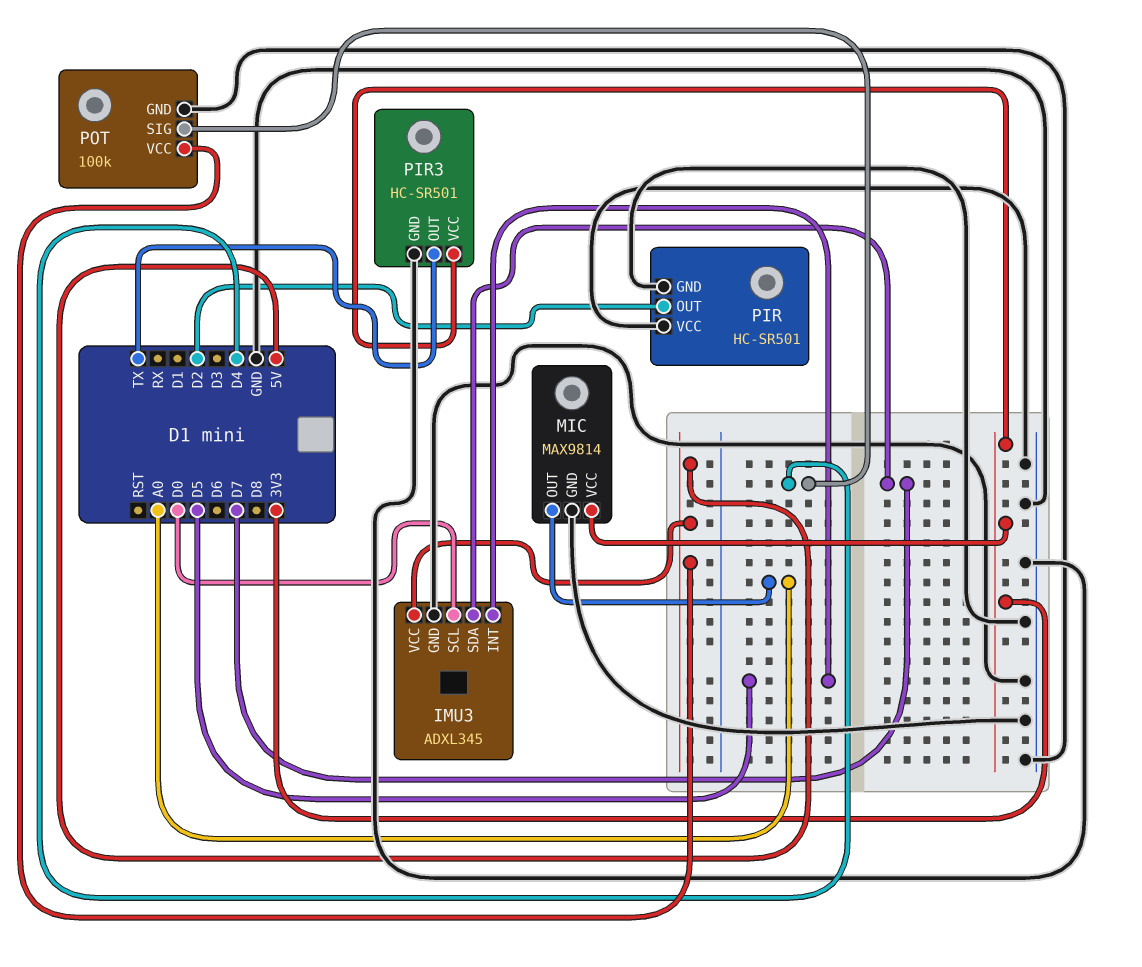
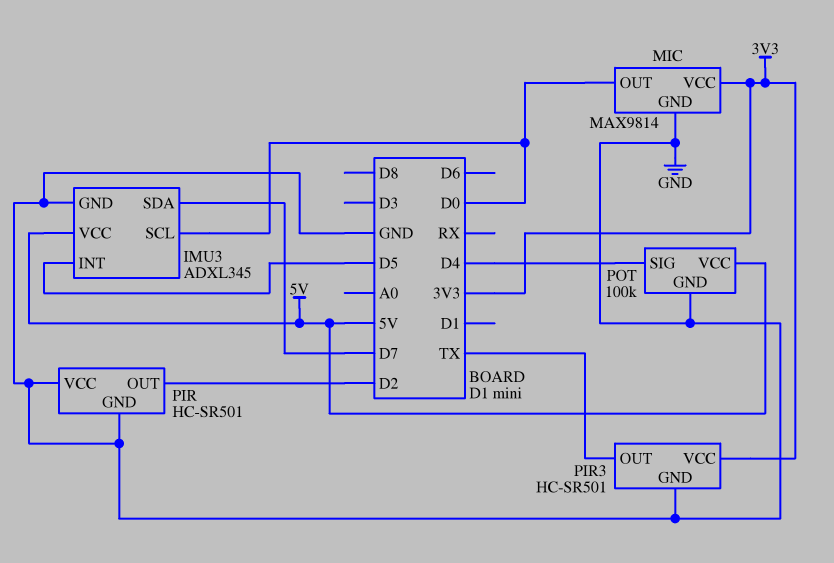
MIC pin OUT: A0 -> D0

